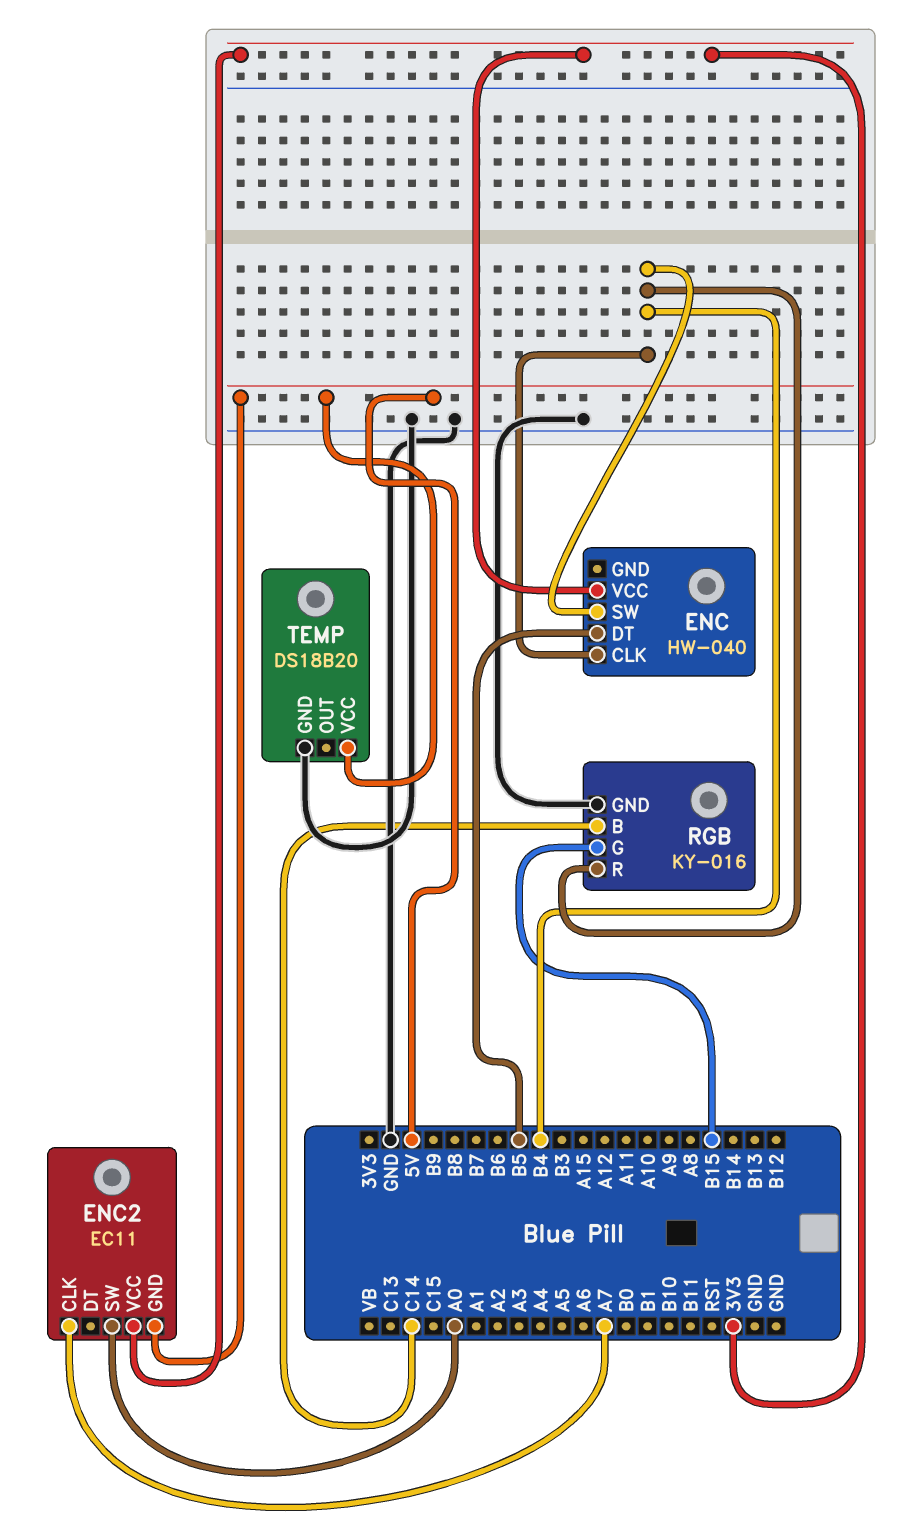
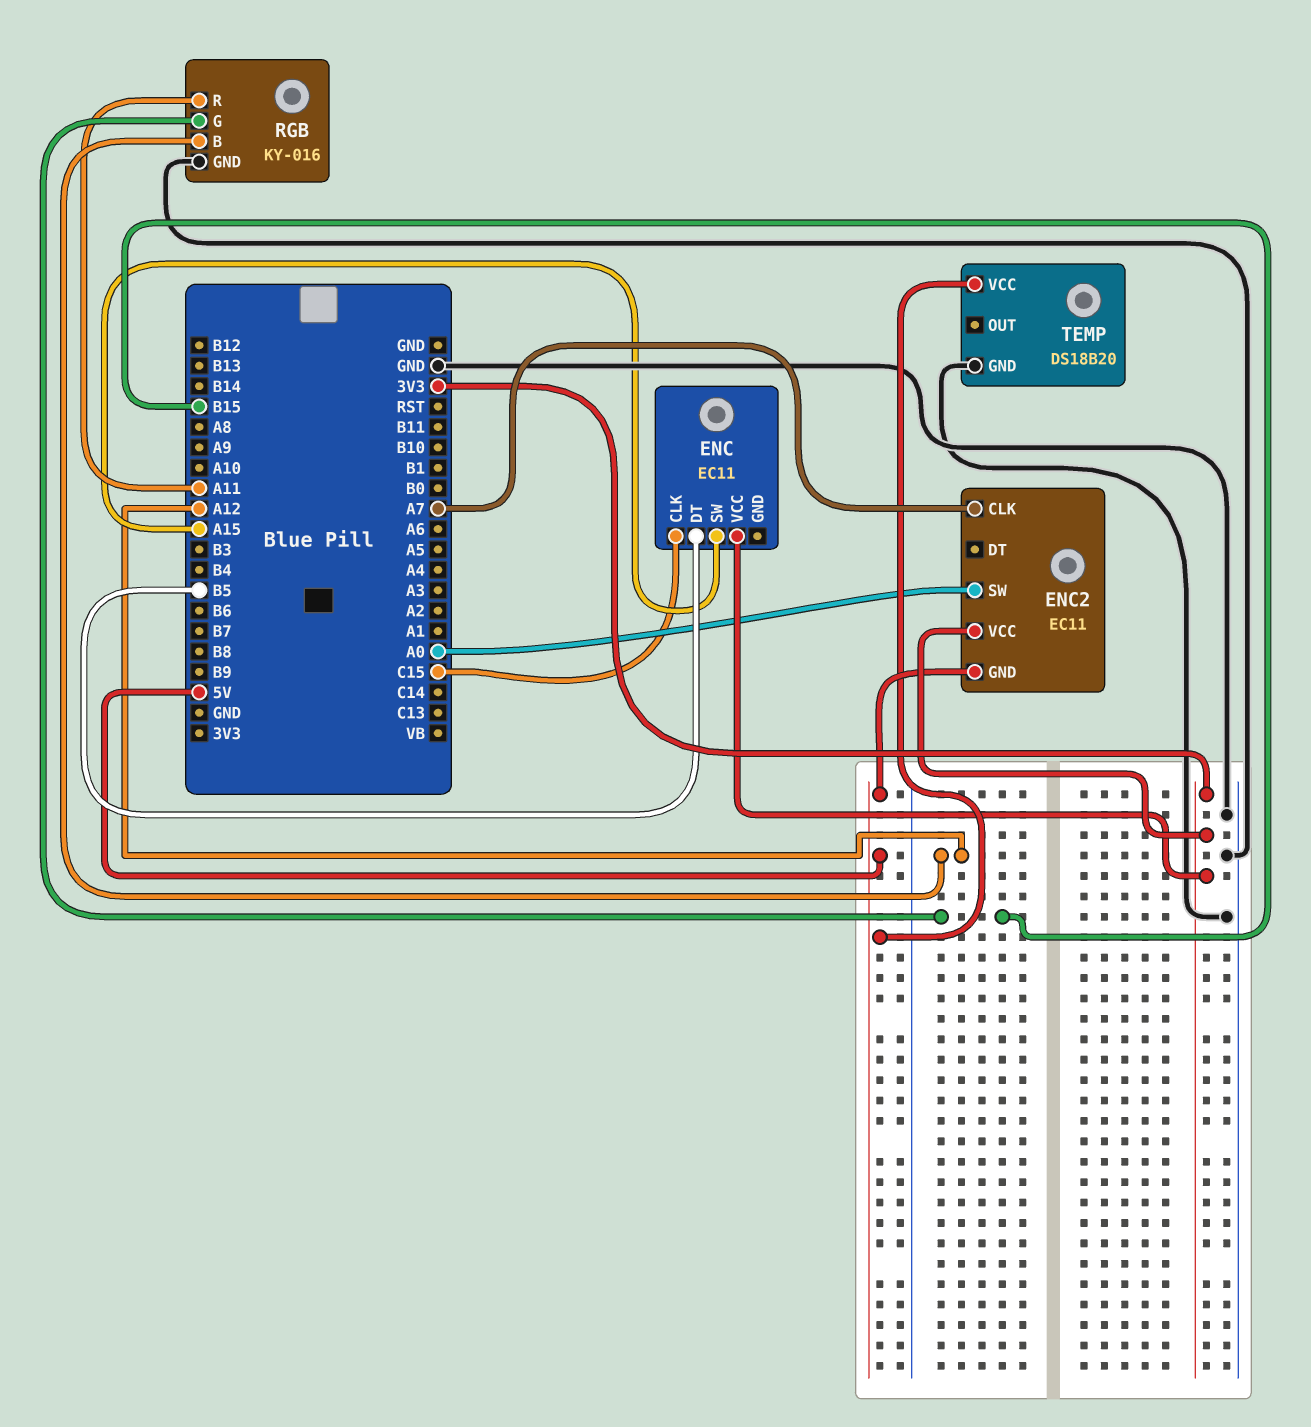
ENC: HW-040 -> EC11
ENC pin CLK: B4 -> C15
ENC pin SW: B4 -> A15
RGB pin B: C14 -> A12
RGB pin R: B4 -> A11

